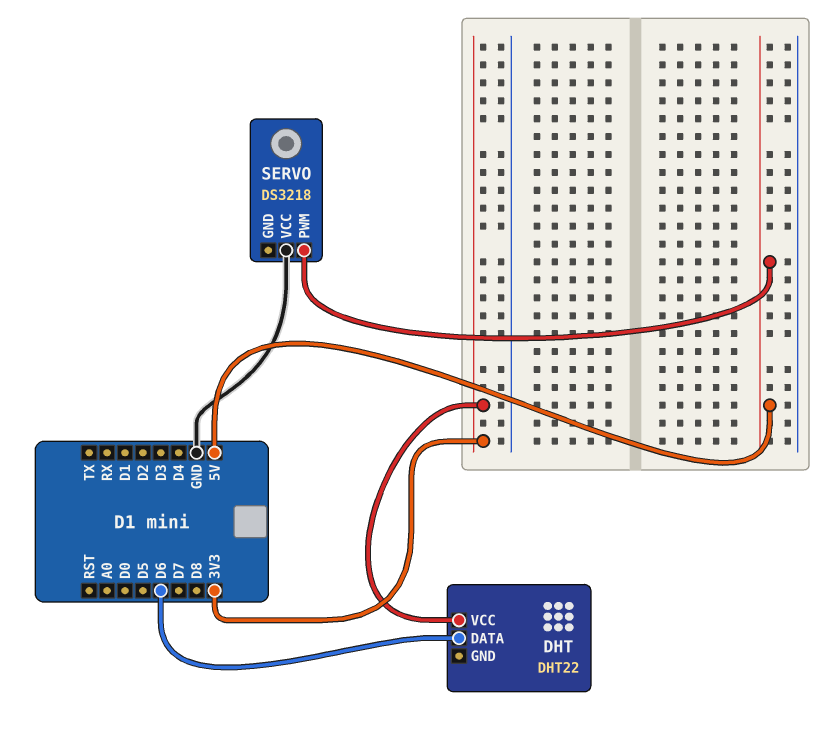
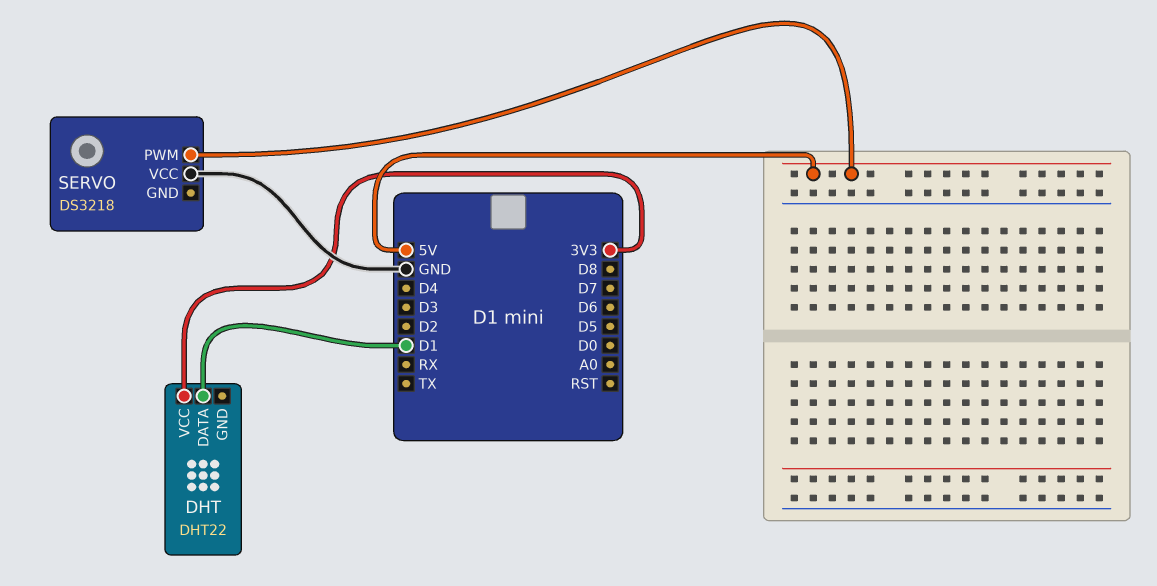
DHT pin DATA: D6 -> D1

